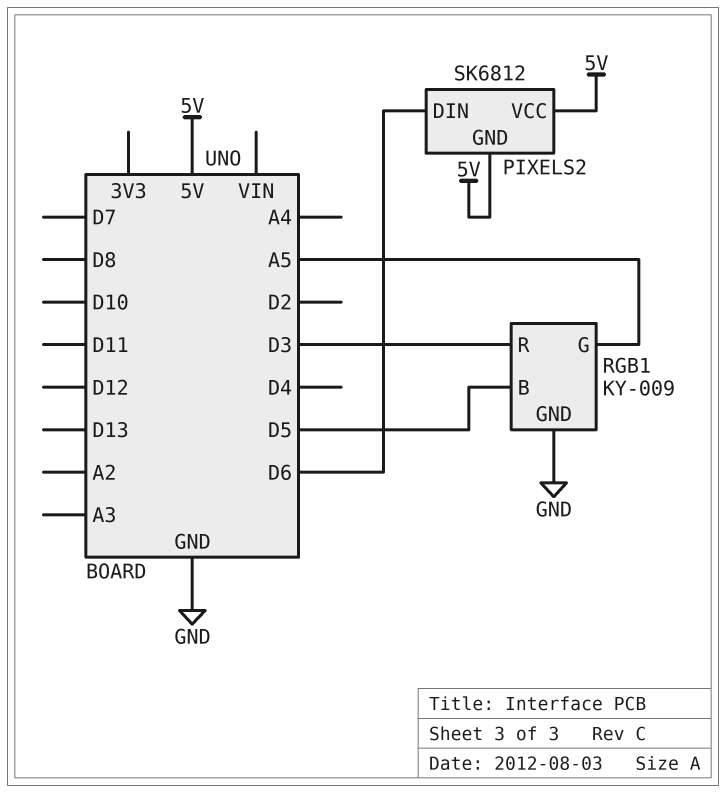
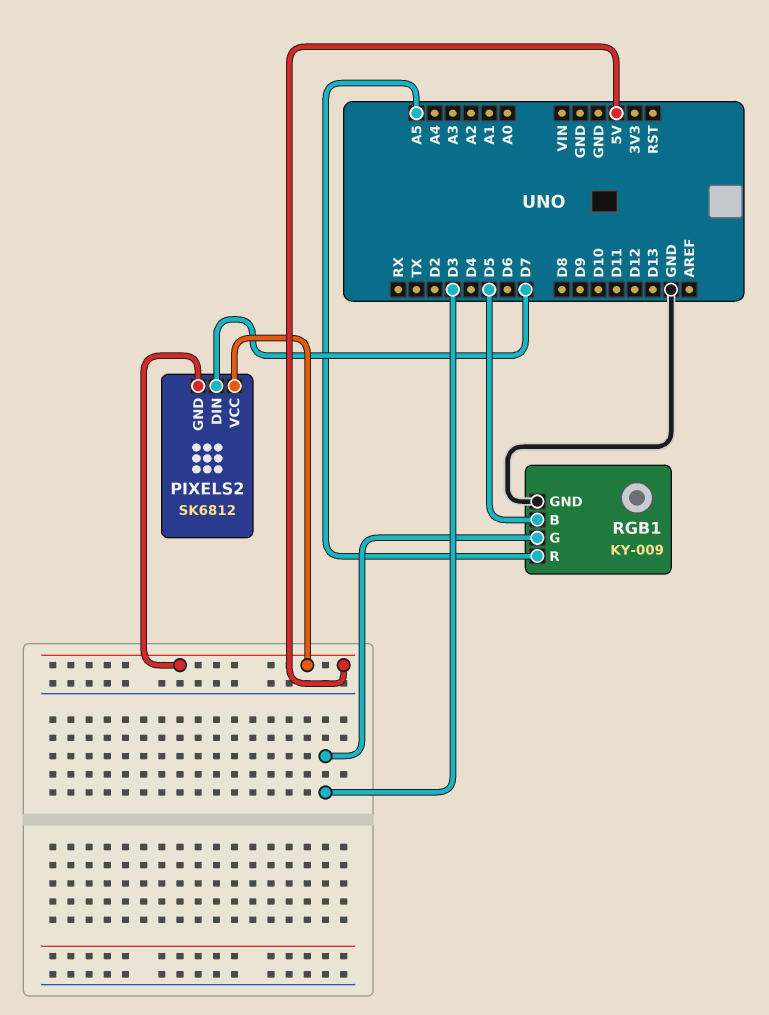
PIXELS2 pin DIN: D6 -> D7
RGB1 pin G: A5 -> D3
RGB1 pin R: D3 -> A5

